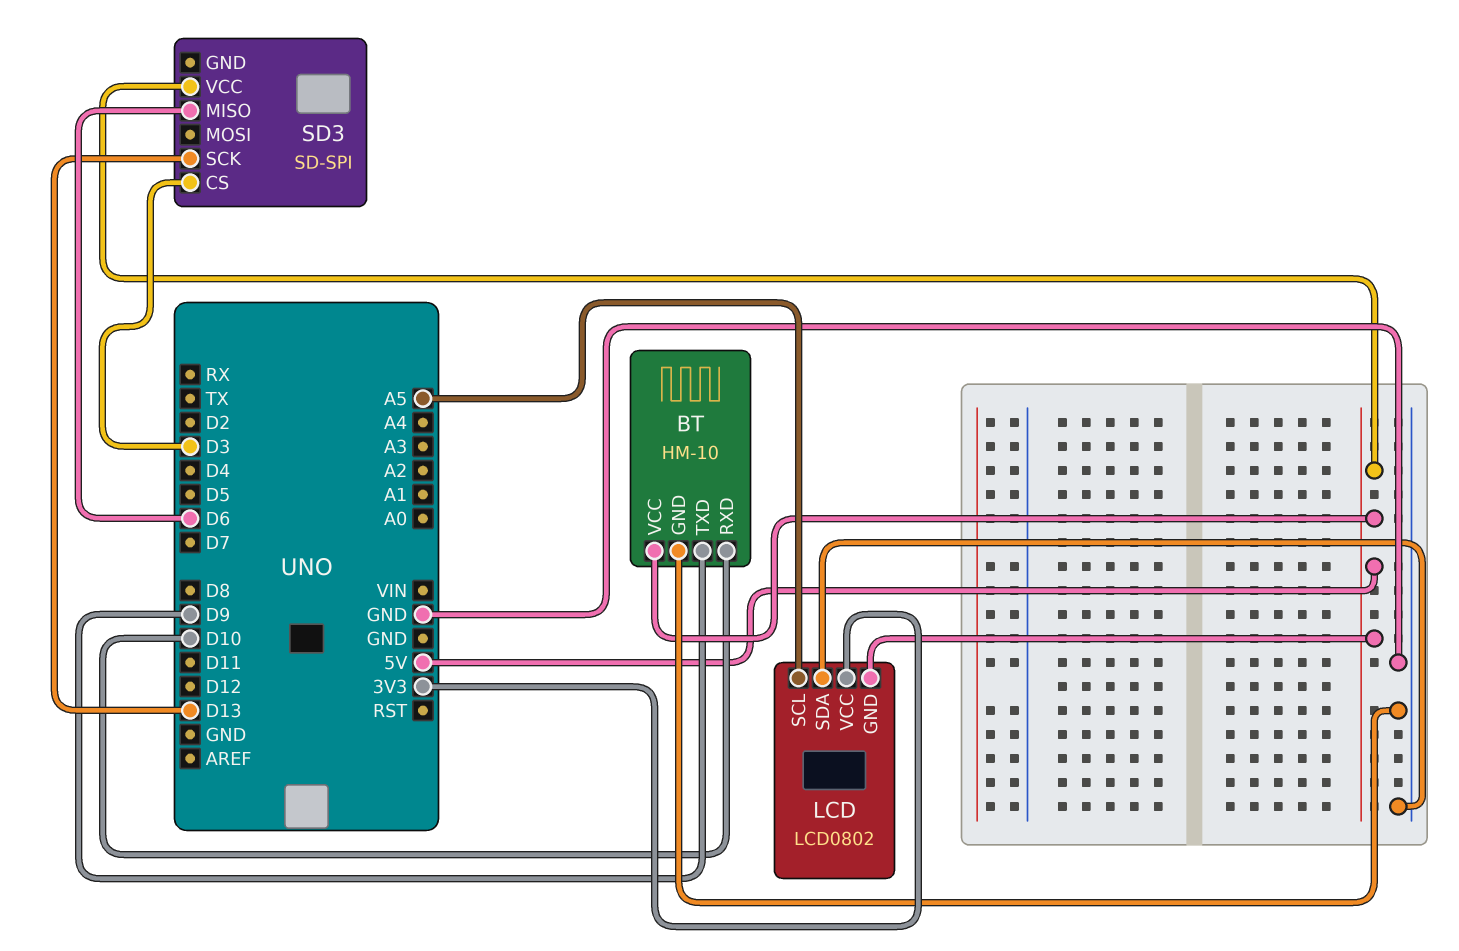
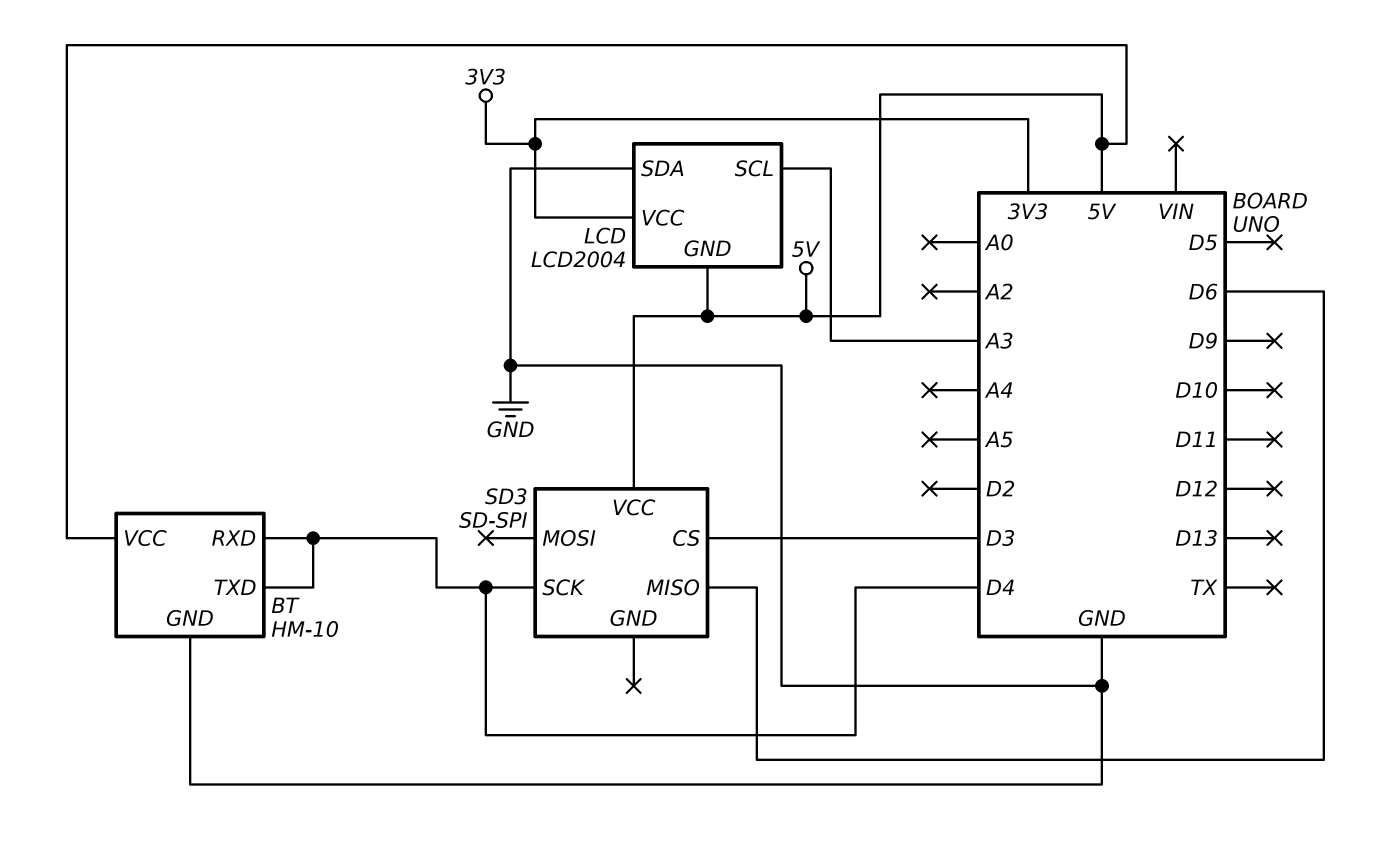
BT pin RXD: D10 -> D4
BT pin TXD: D9 -> D4
LCD: LCD0802 -> LCD2004
LCD pin SCL: A5 -> A3
SD3 pin SCK: D13 -> D4

